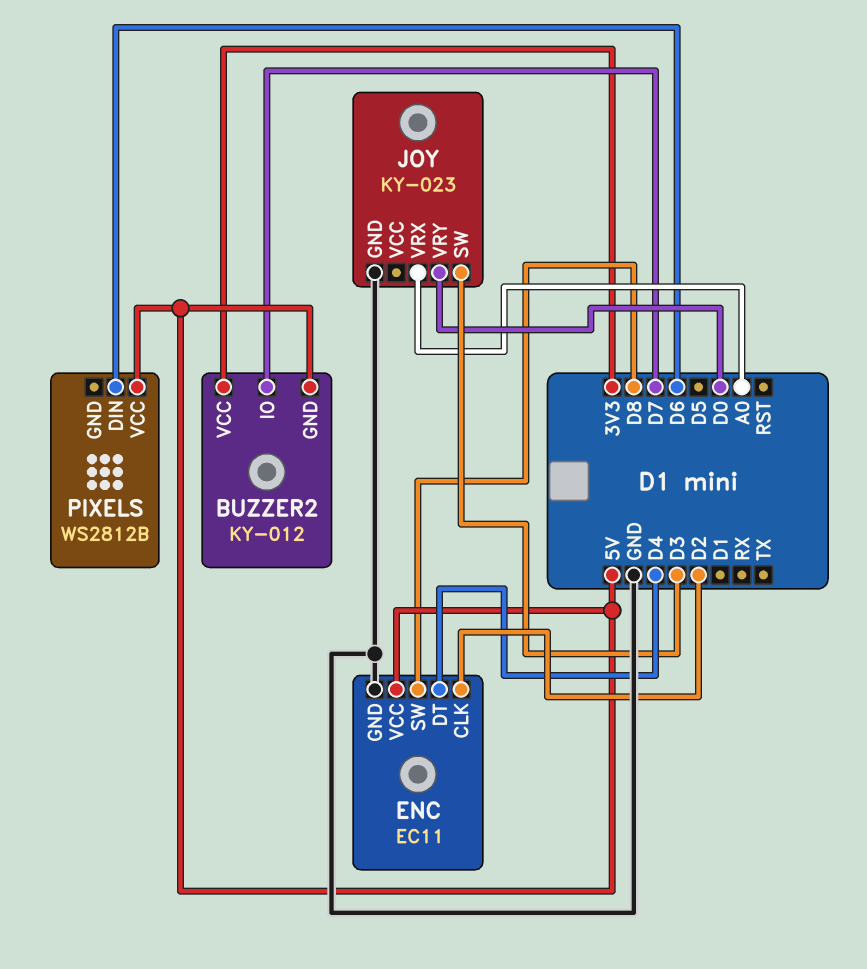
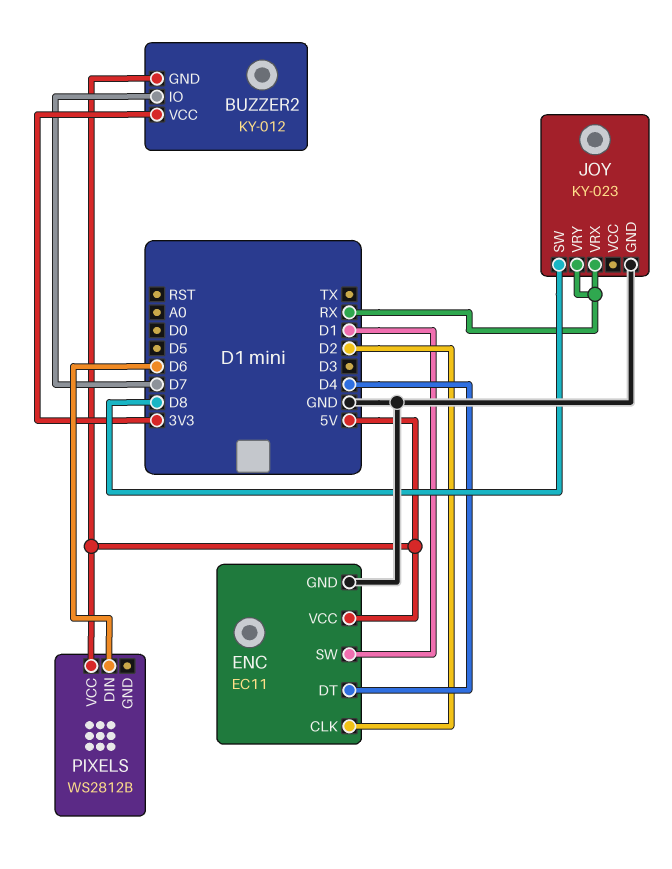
ENC pin SW: D8 -> D1
JOY pin SW: D3 -> D8
JOY pin VRX: A0 -> RX
JOY pin VRY: D0 -> RX

